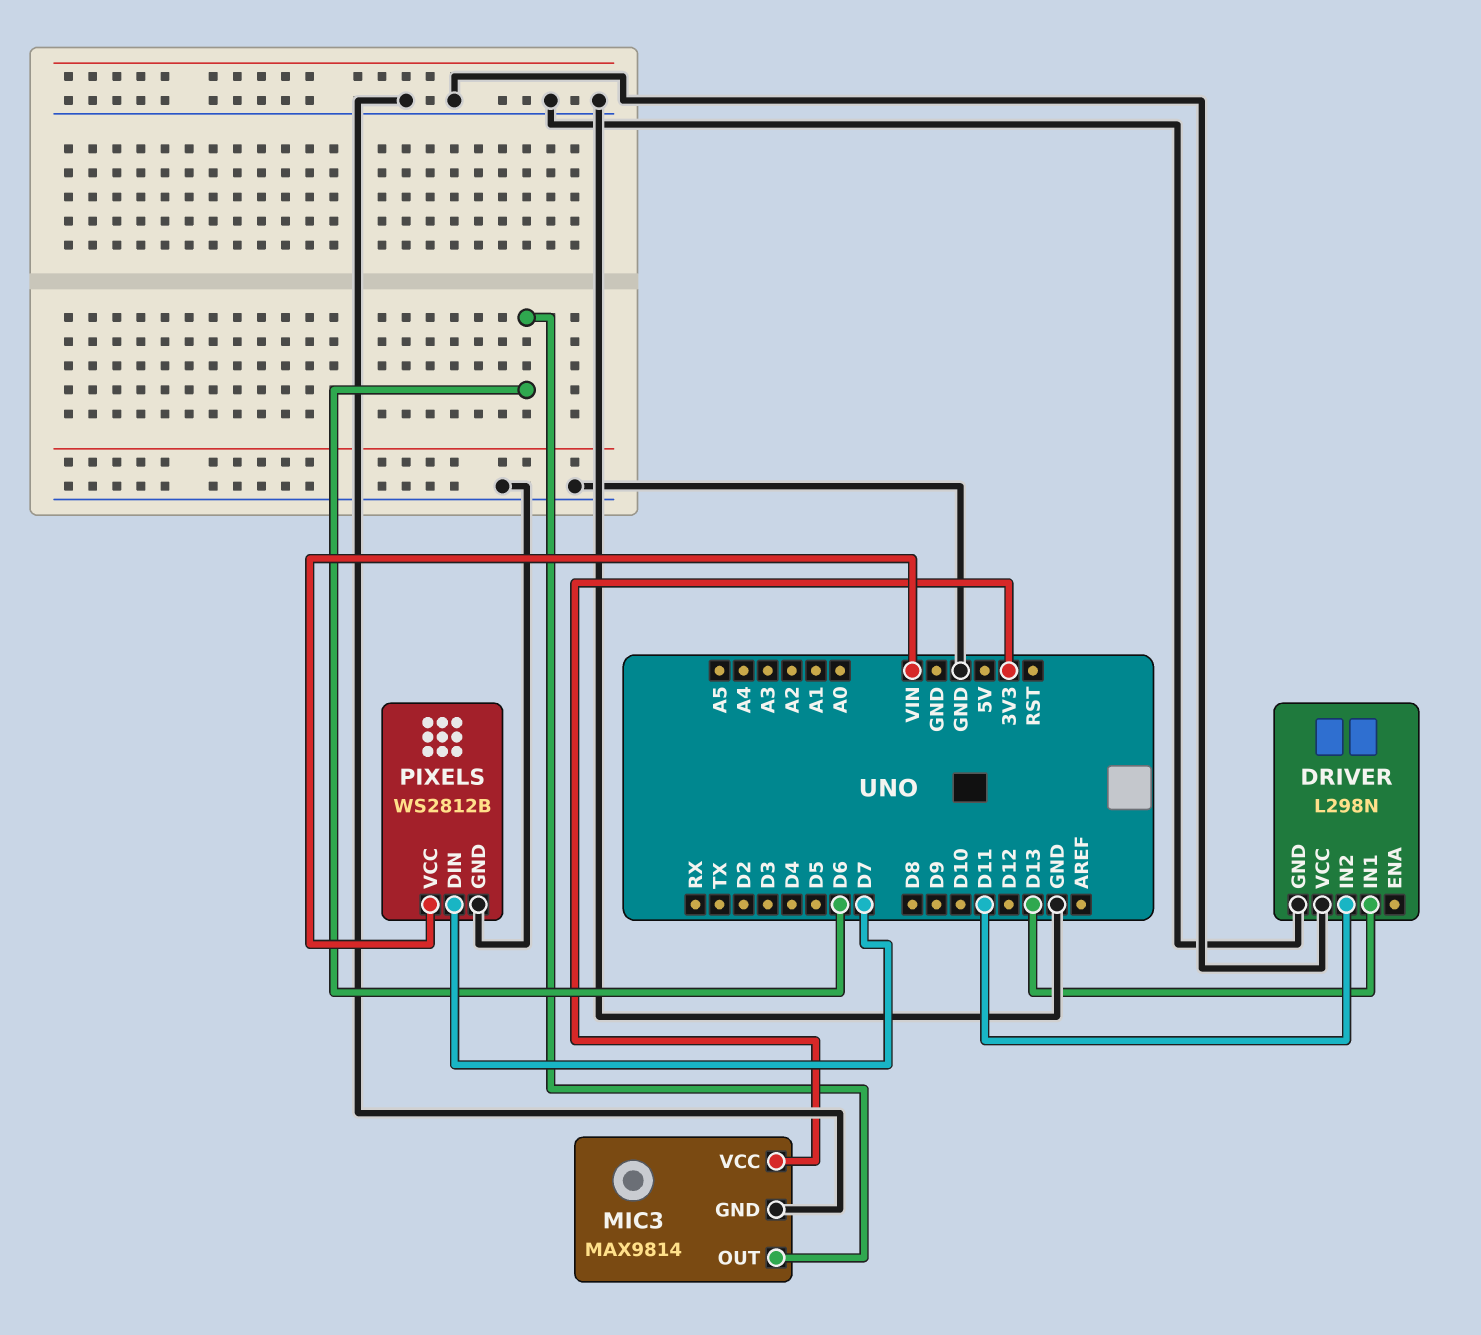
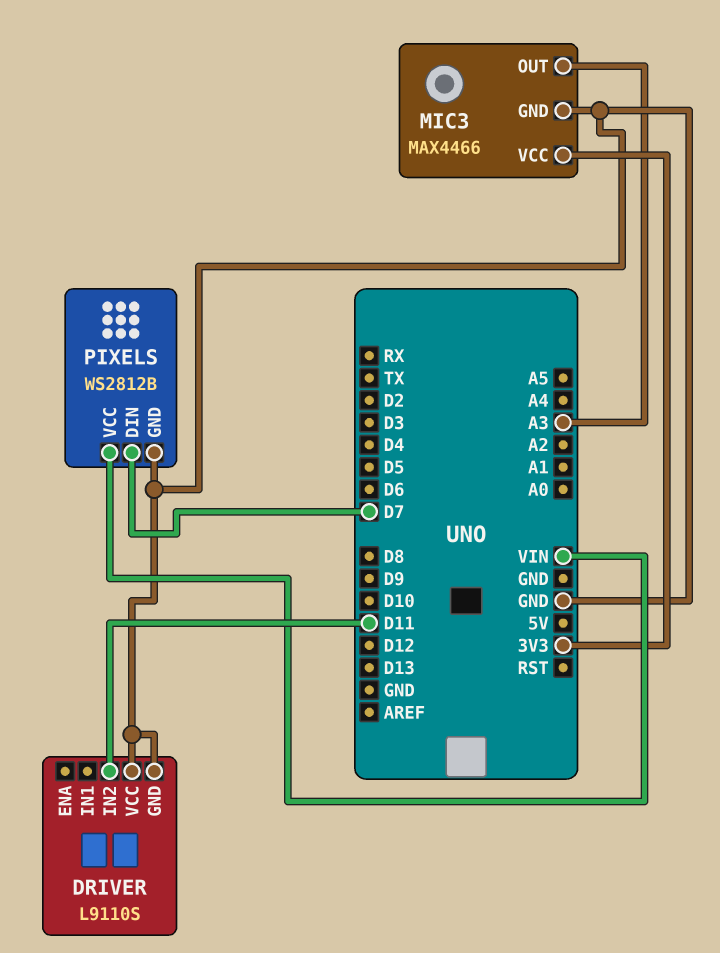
DRIVER: L298N -> L9110S
DRIVER pin IN1: D13 -> none
MIC3: MAX9814 -> MAX4466
MIC3 pin OUT: D6 -> A3

